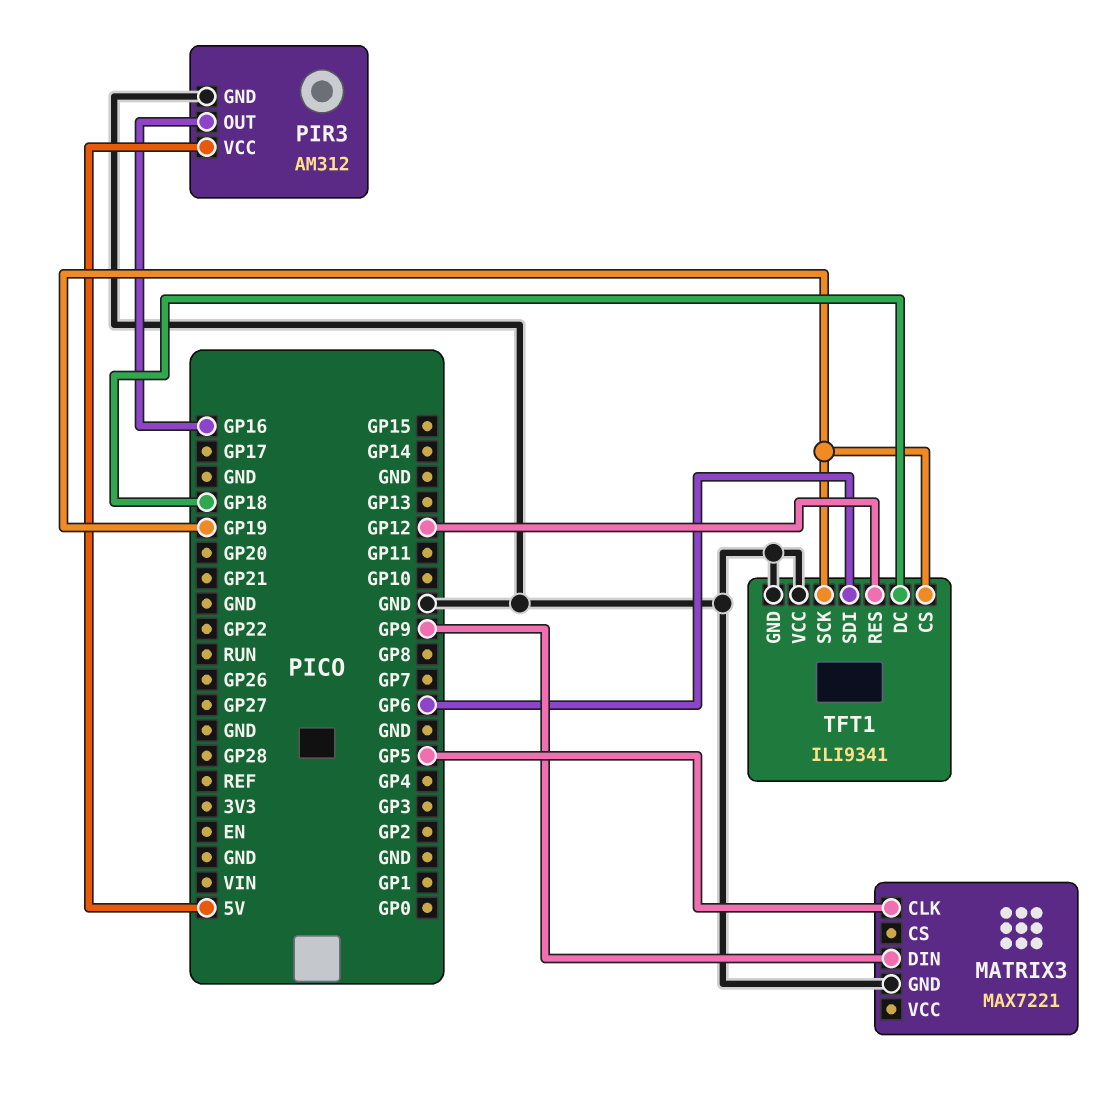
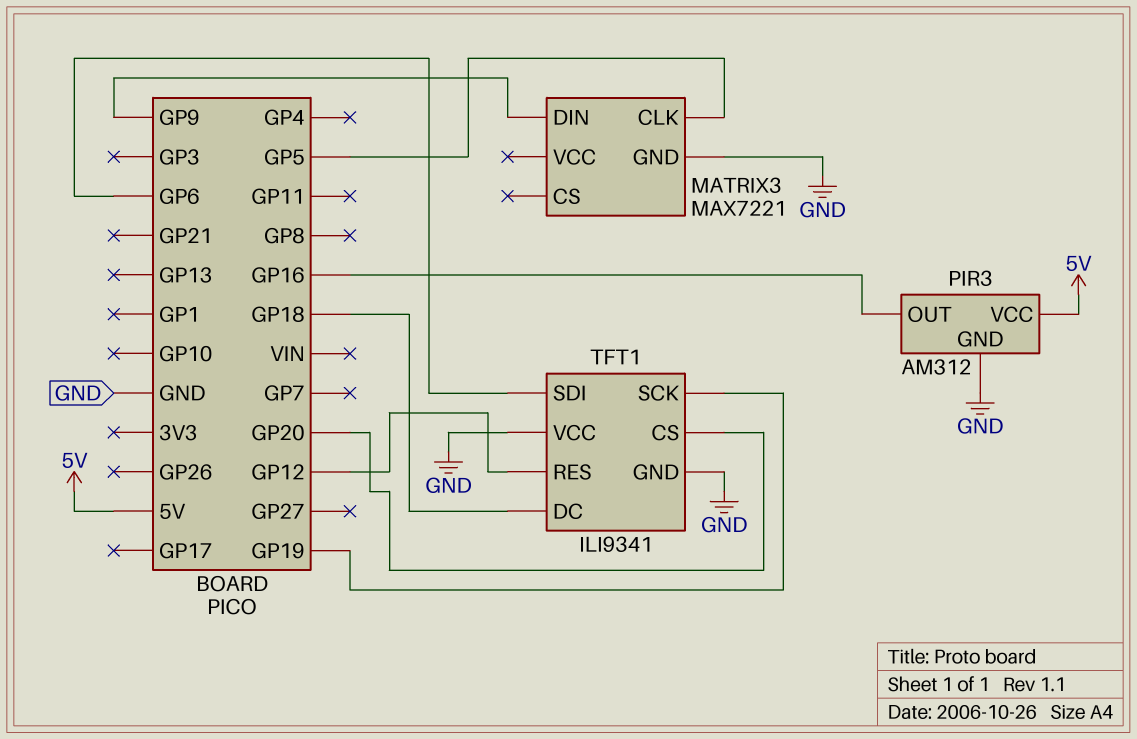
TFT1 pin CS: GP19 -> GP20

